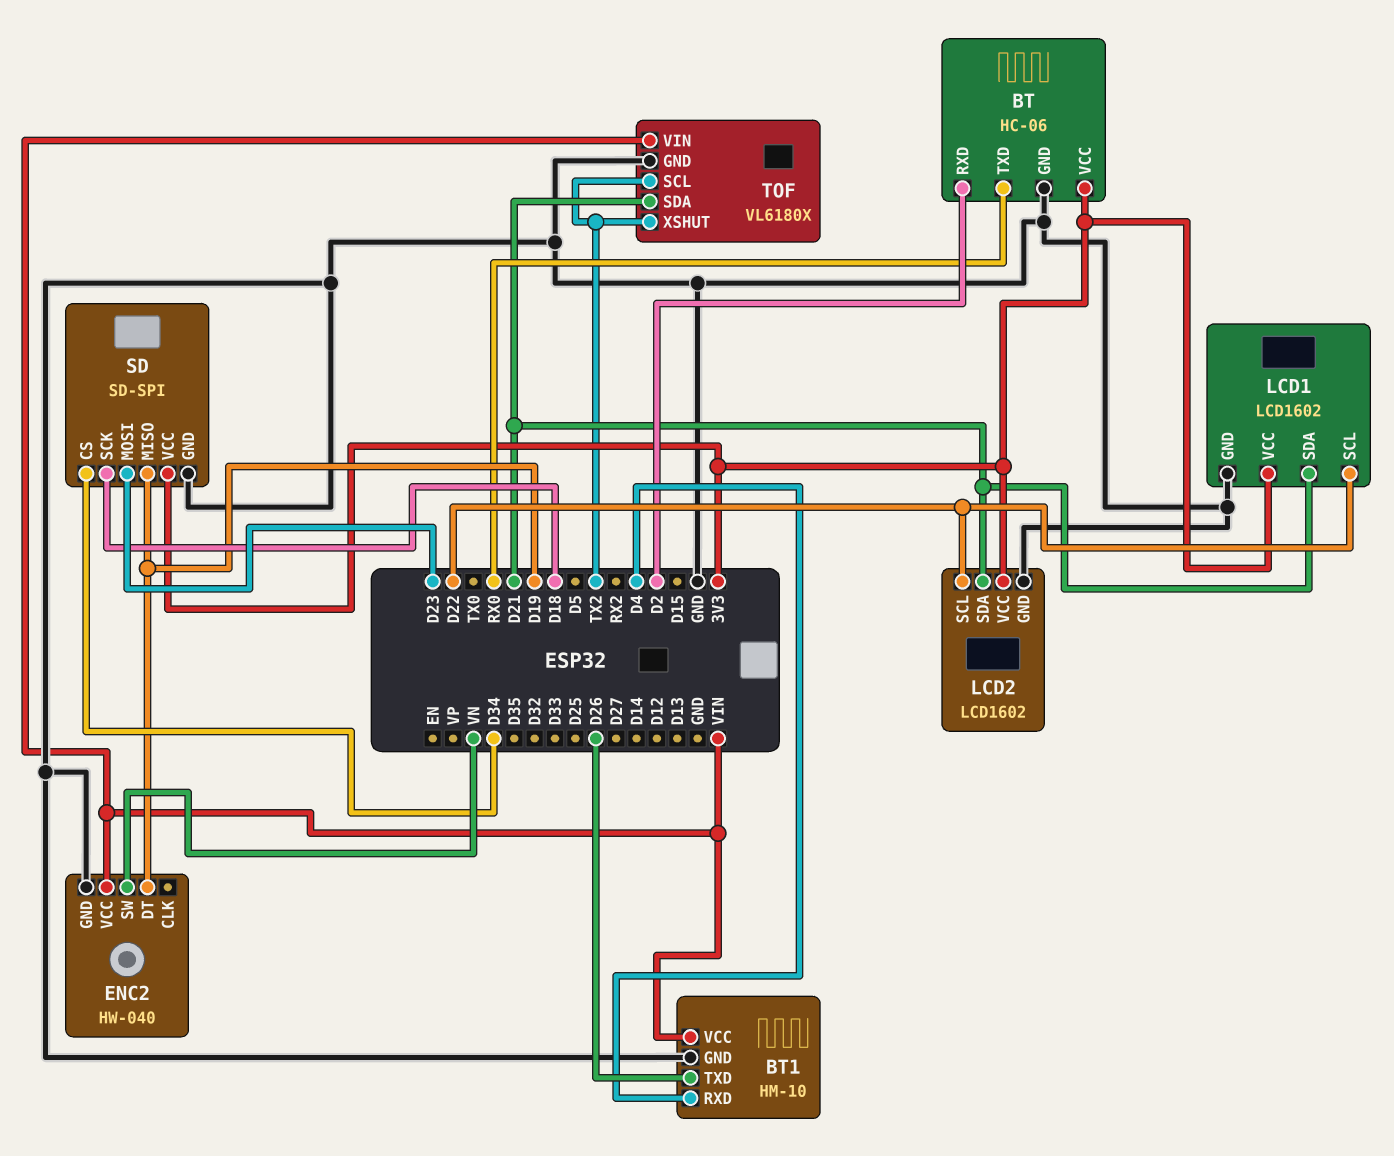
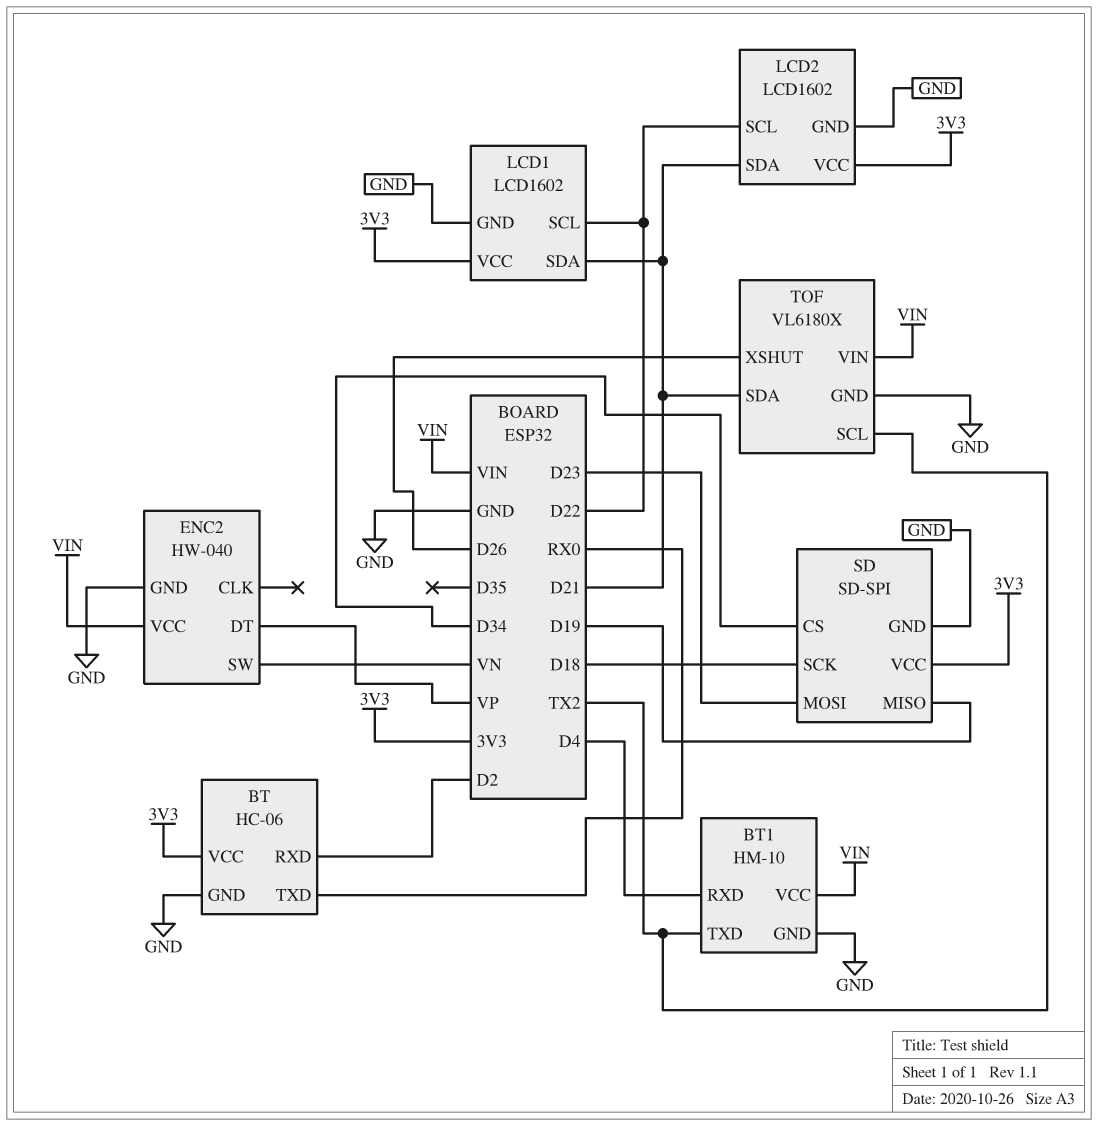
BT1 pin TXD: D26 -> TX2
ENC2 pin DT: D19 -> VP
TOF pin XSHUT: TX2 -> D26

